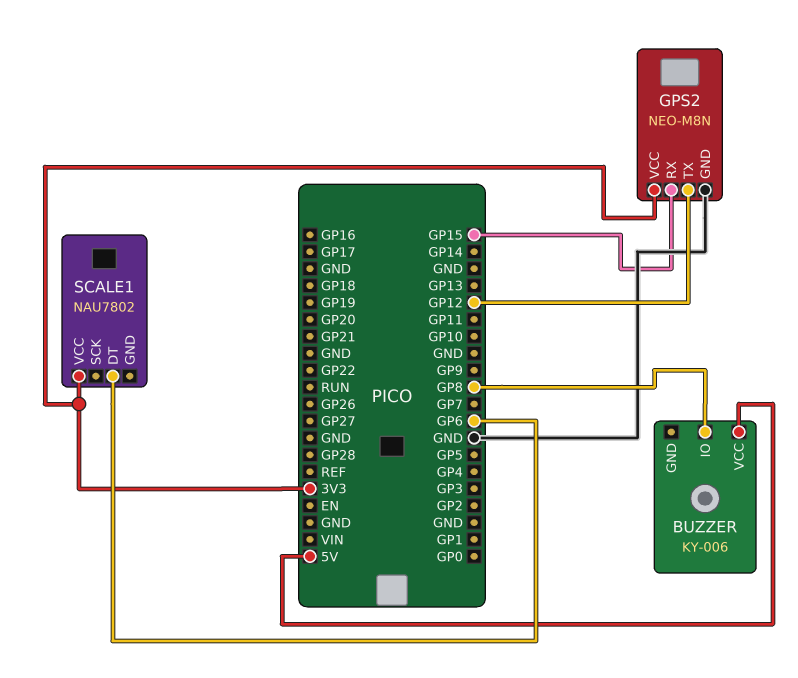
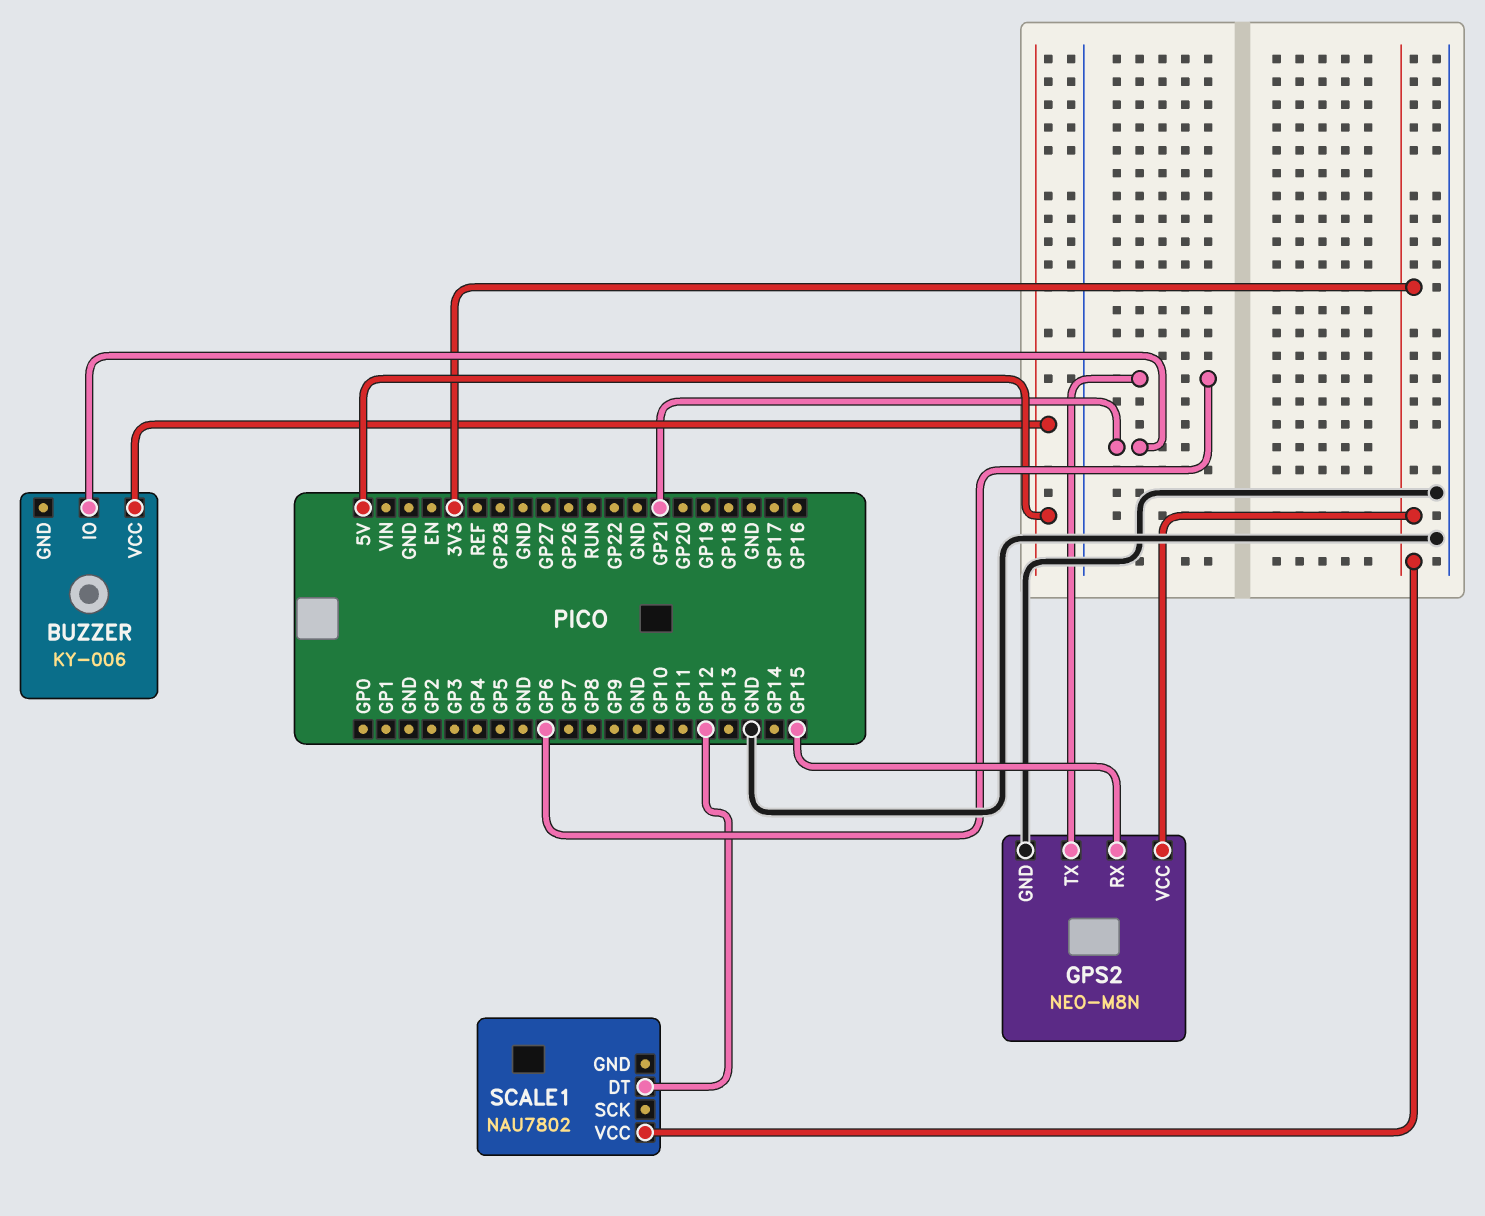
BUZZER pin IO: GP8 -> GP21
GPS2 pin TX: GP12 -> GP6
SCALE1 pin DT: GP6 -> GP12

